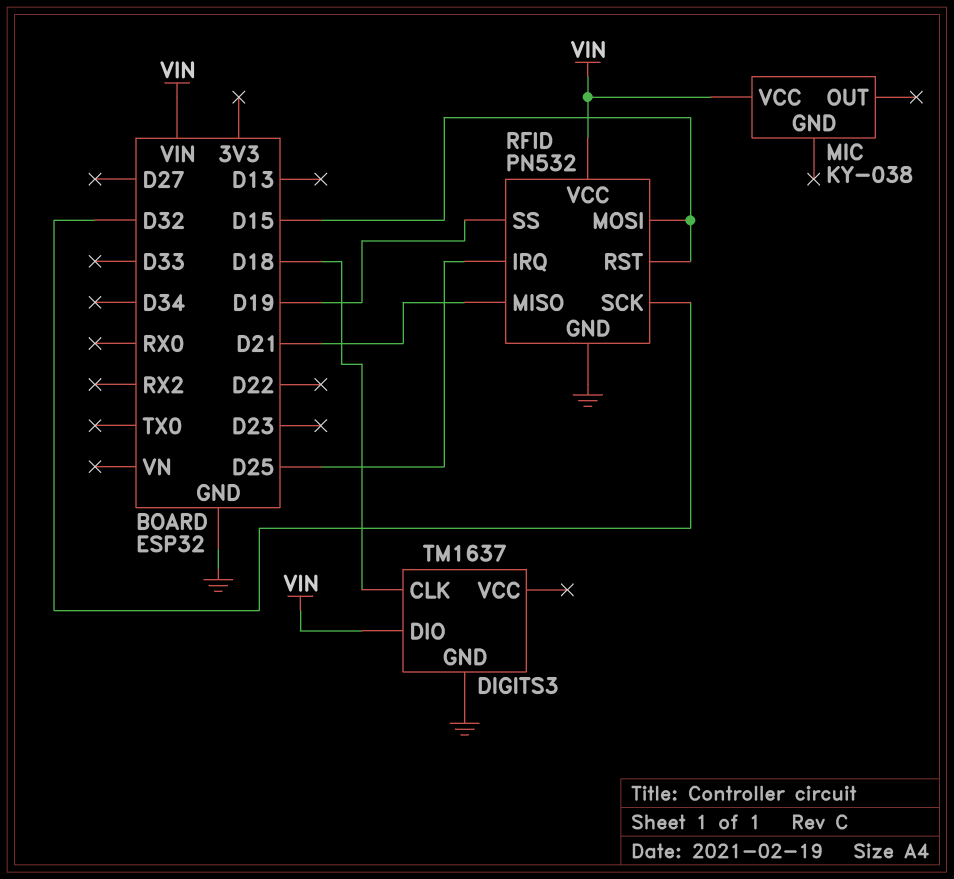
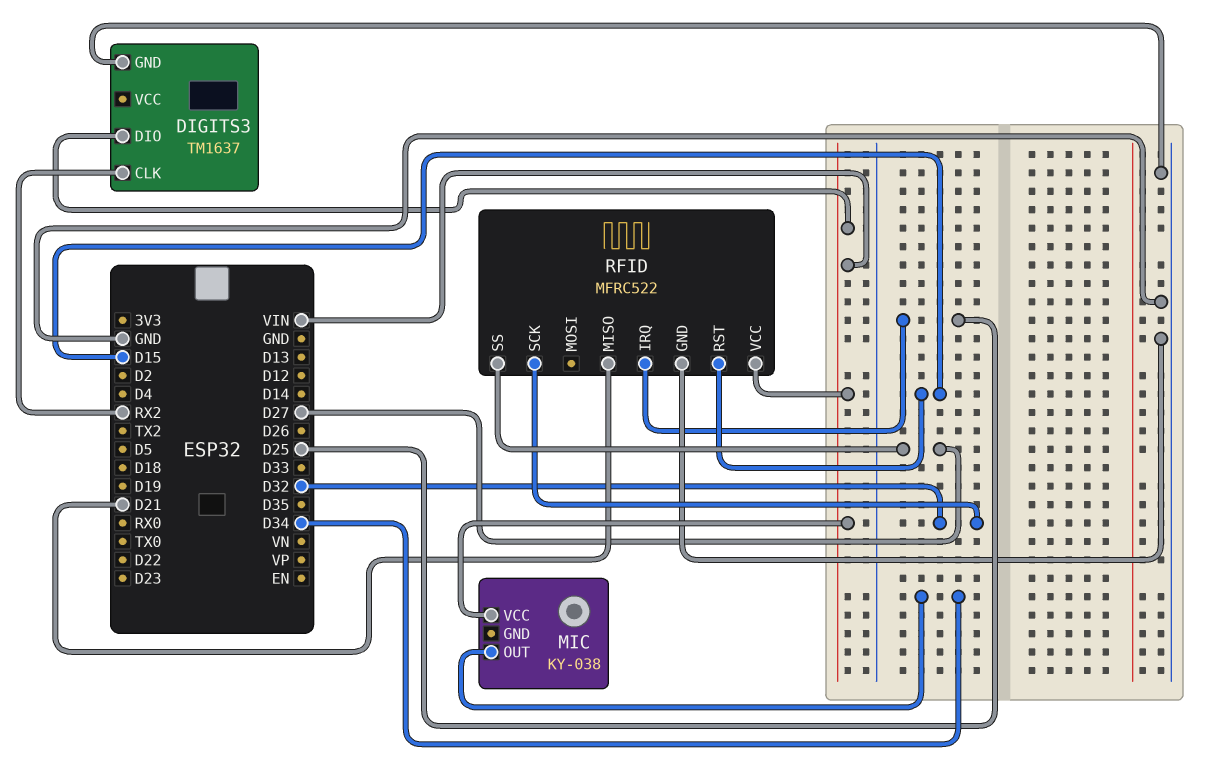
DIGITS3 pin CLK: D18 -> RX2
MIC pin OUT: none -> D34
RFID: PN532 -> MFRC522
RFID pin MOSI: D15 -> none
RFID pin SS: D19 -> D27

